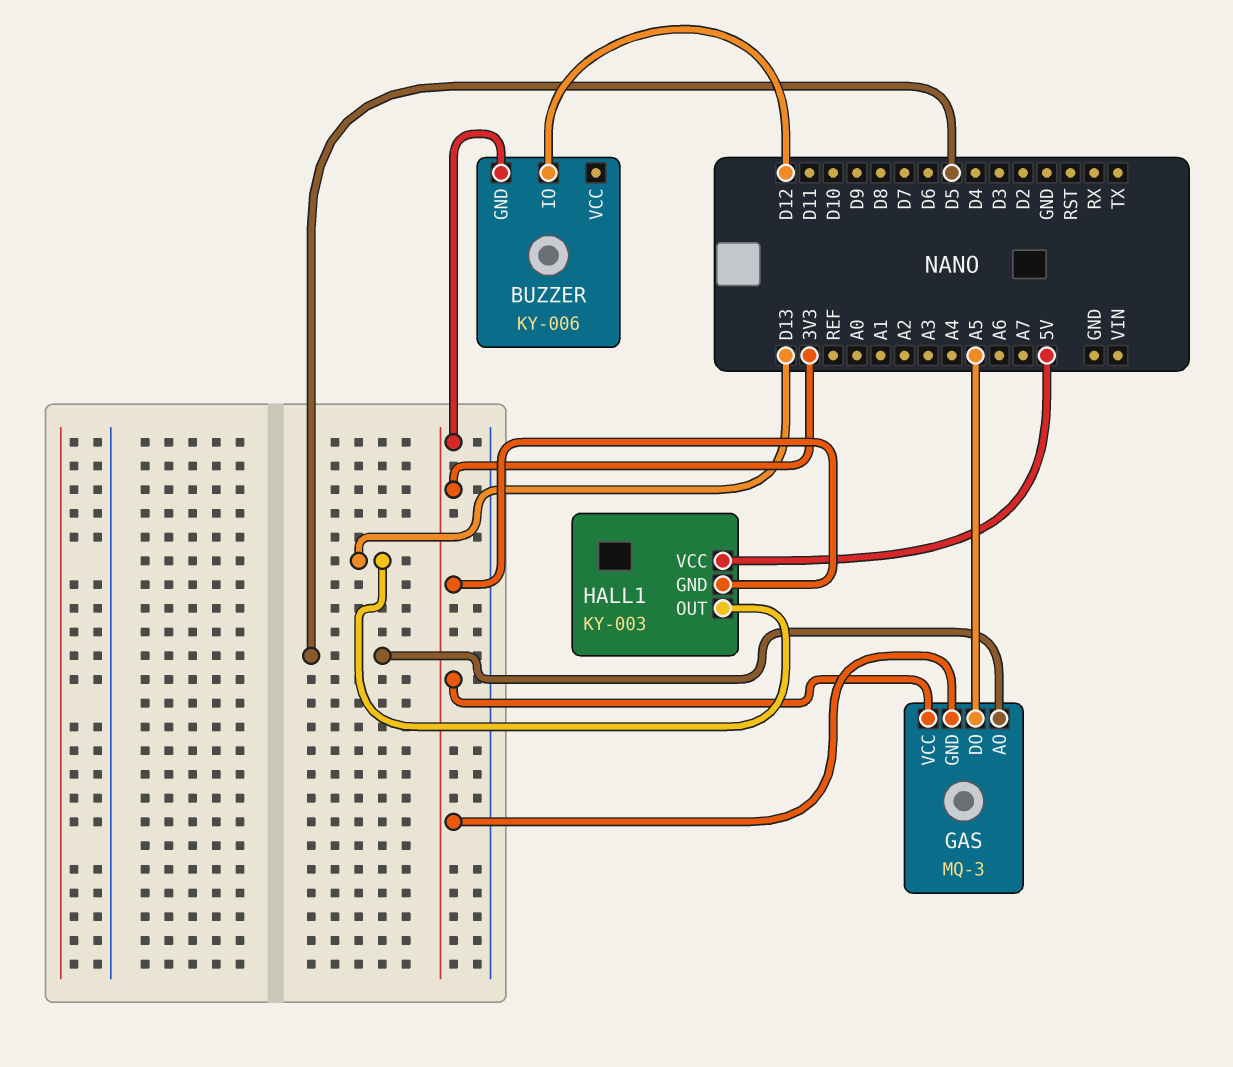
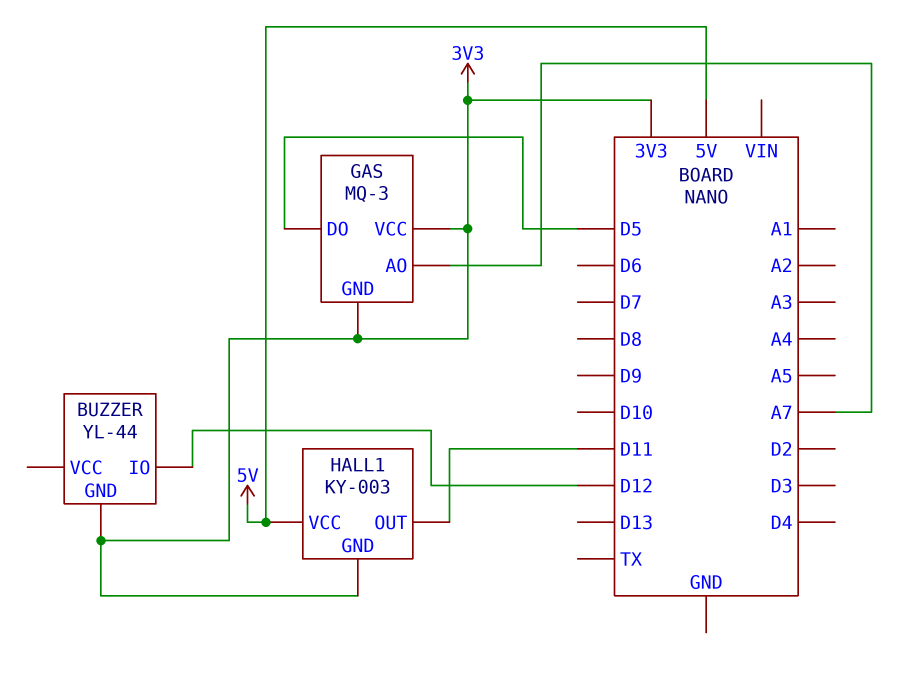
BUZZER: KY-006 -> YL-44
GAS pin AO: D5 -> A7
GAS pin DO: A5 -> D5
HALL1 pin OUT: D13 -> D11

